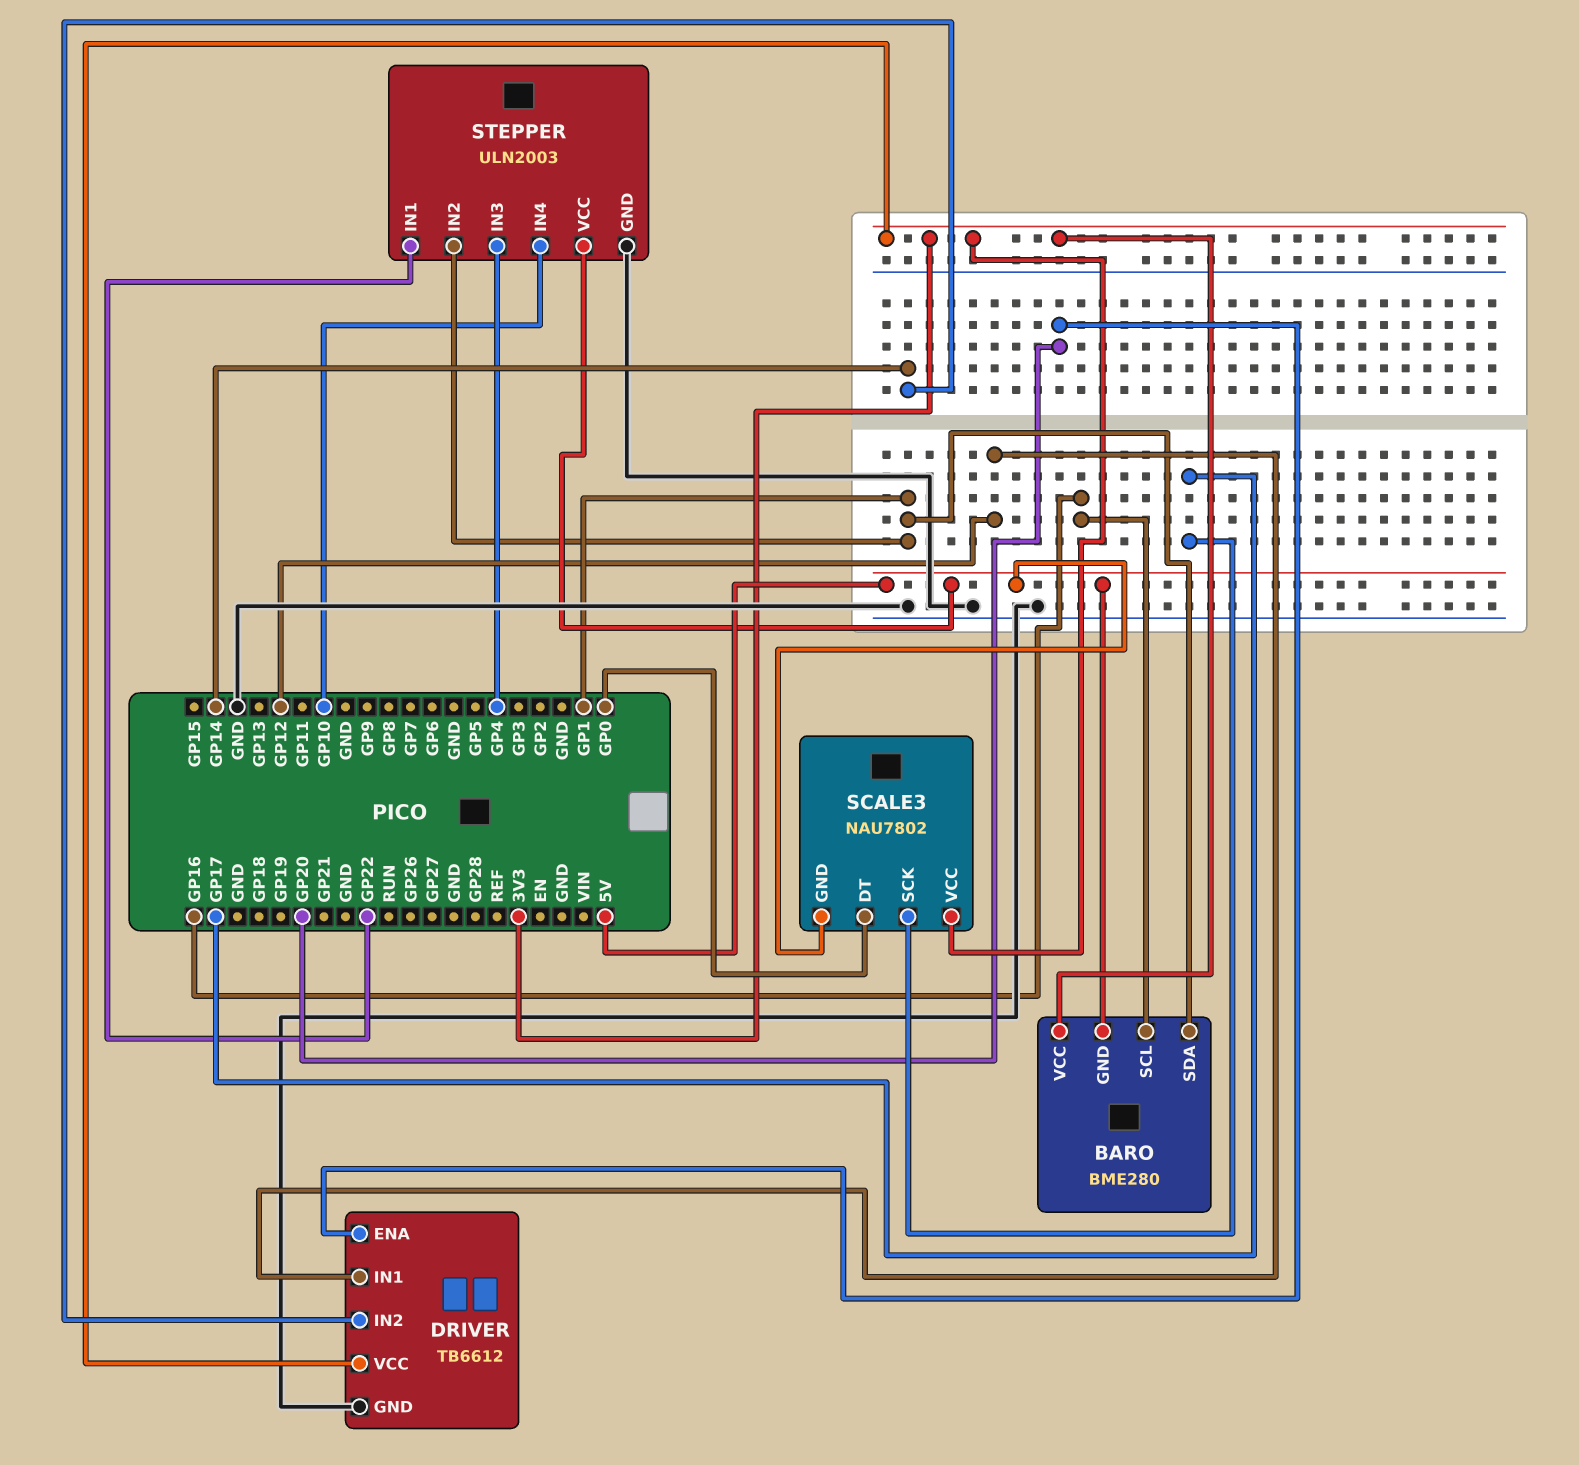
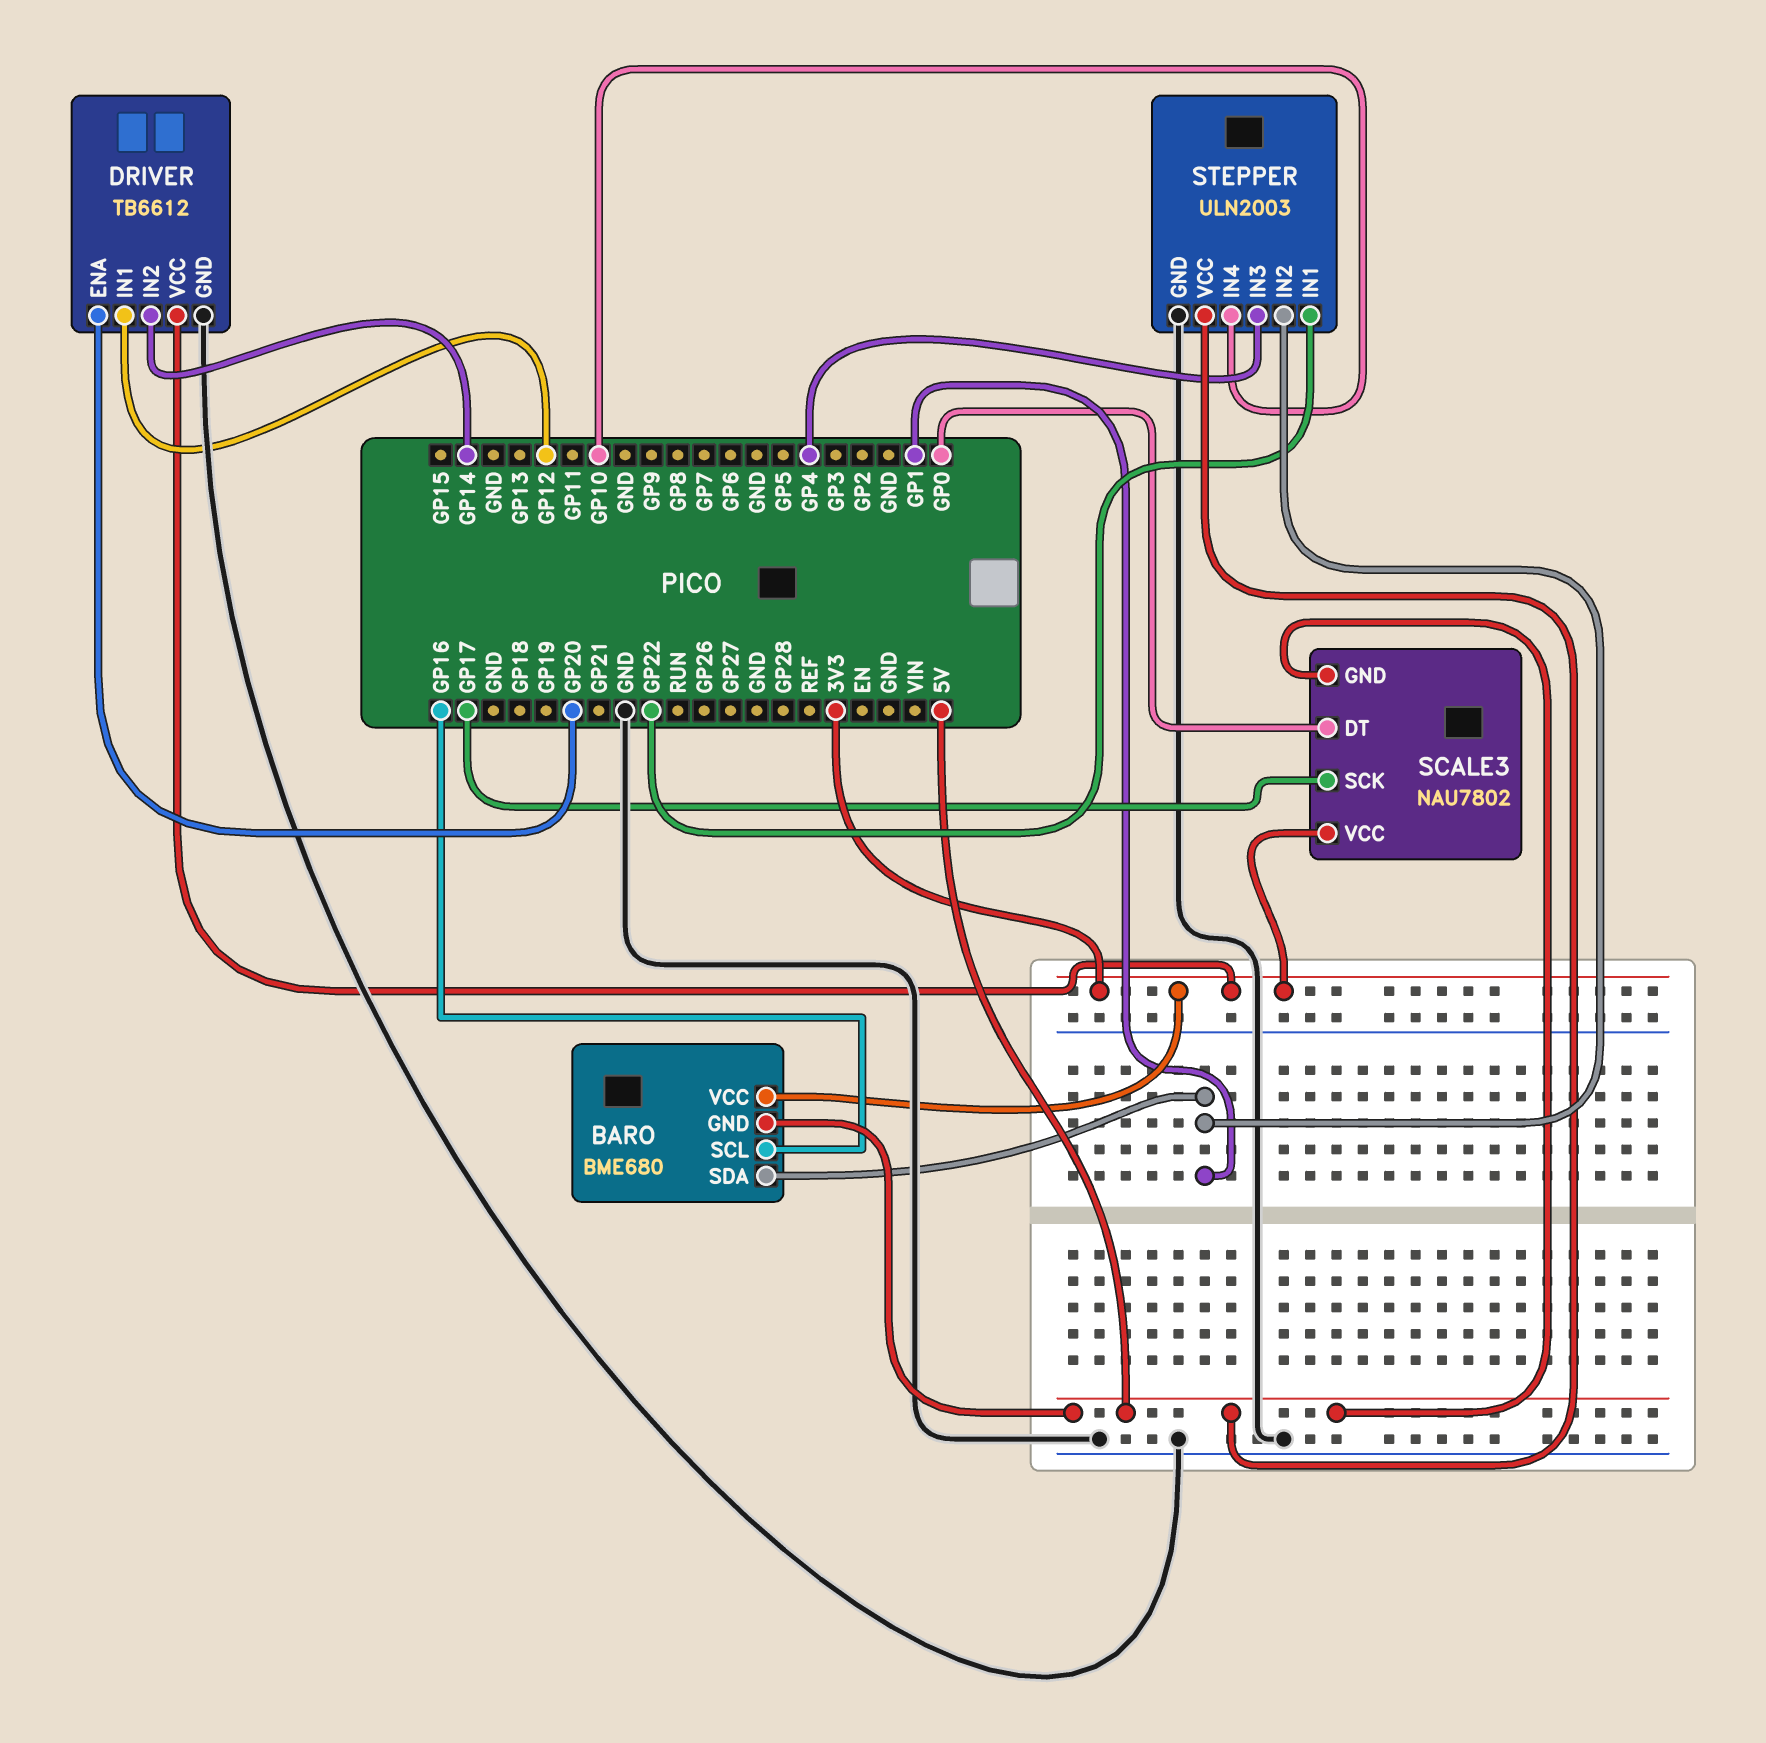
BARO: BME280 -> BME680

